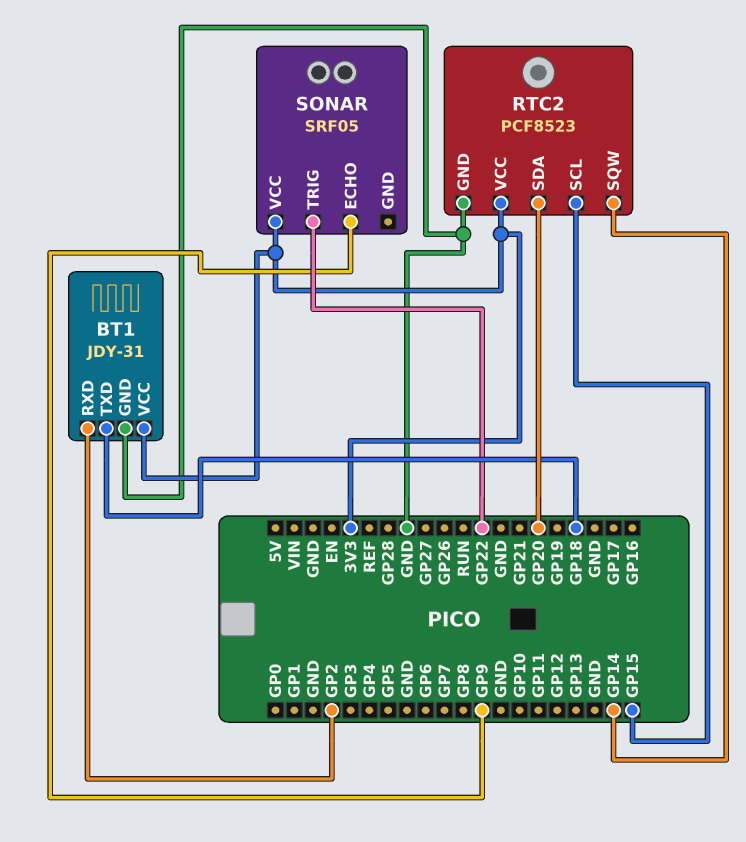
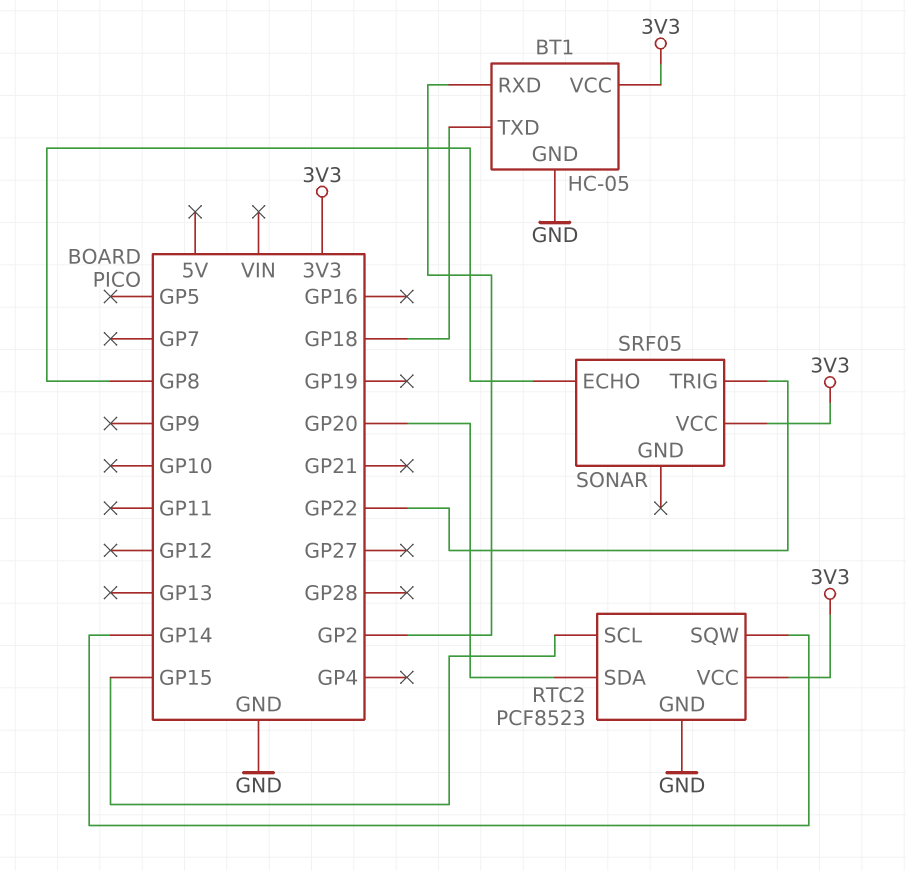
BT1: JDY-31 -> HC-05
SONAR pin ECHO: GP9 -> GP8

